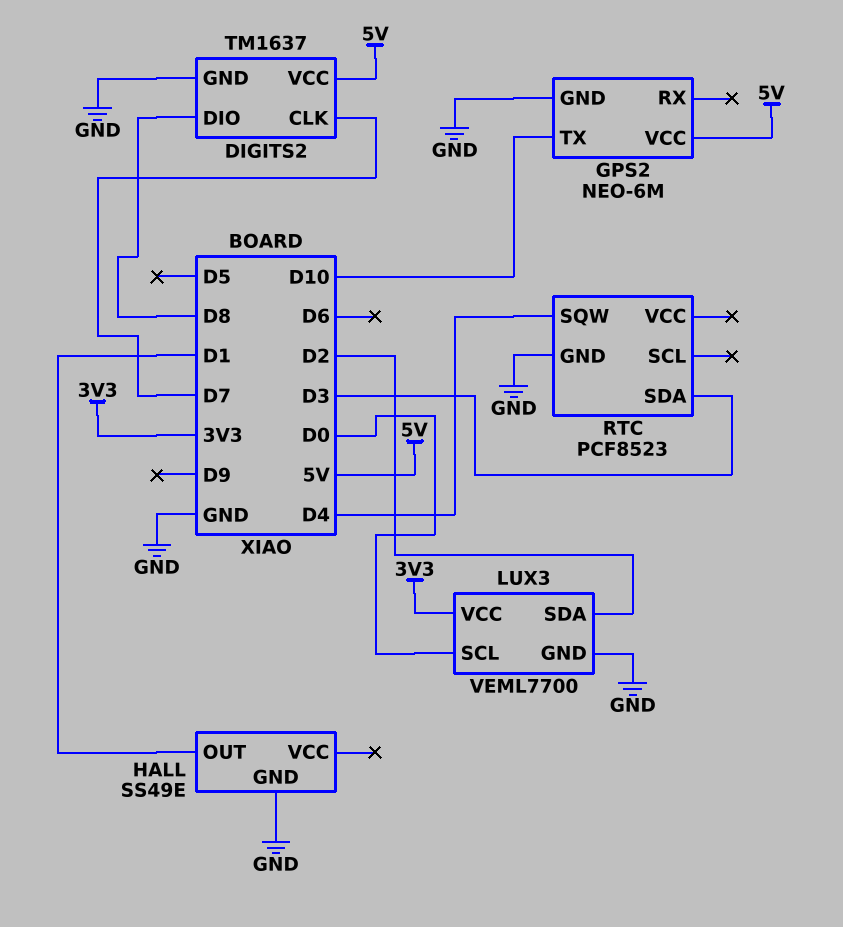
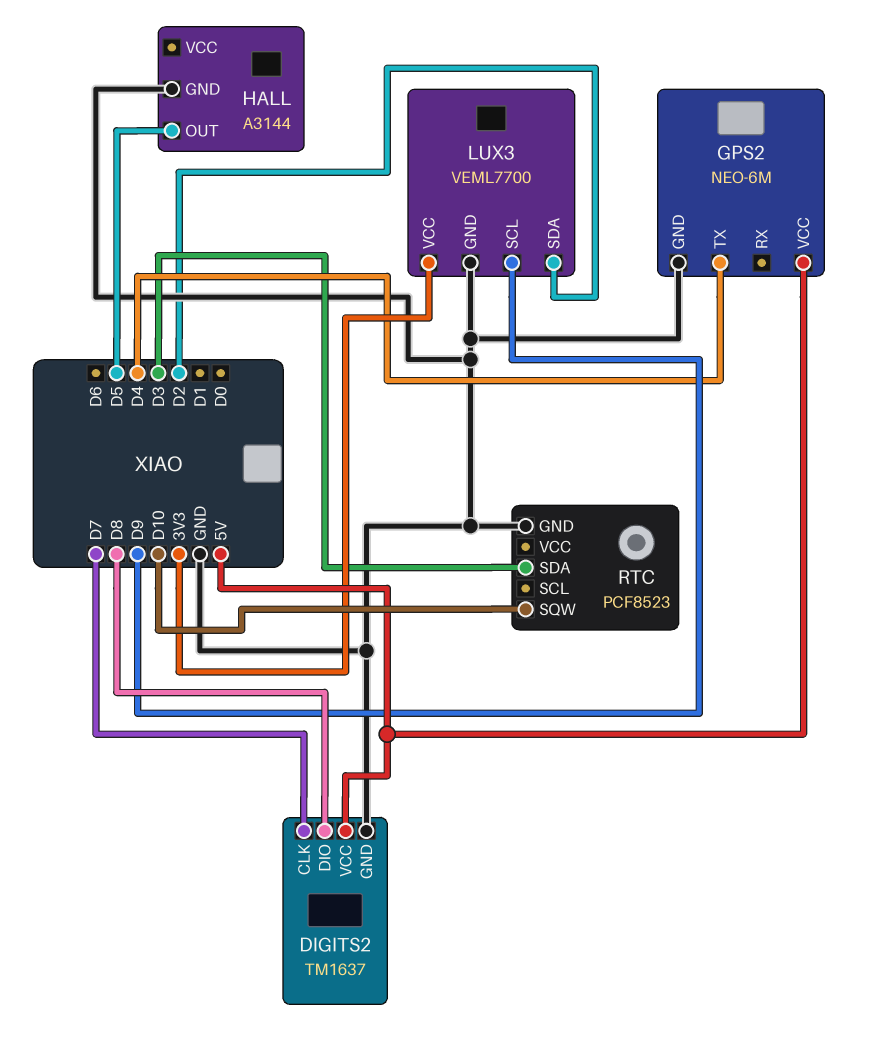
GPS2 pin TX: D10 -> D4
HALL: SS49E -> A3144
HALL pin OUT: D1 -> D5
LUX3 pin SCL: D0 -> D9
RTC pin SQW: D4 -> D10

